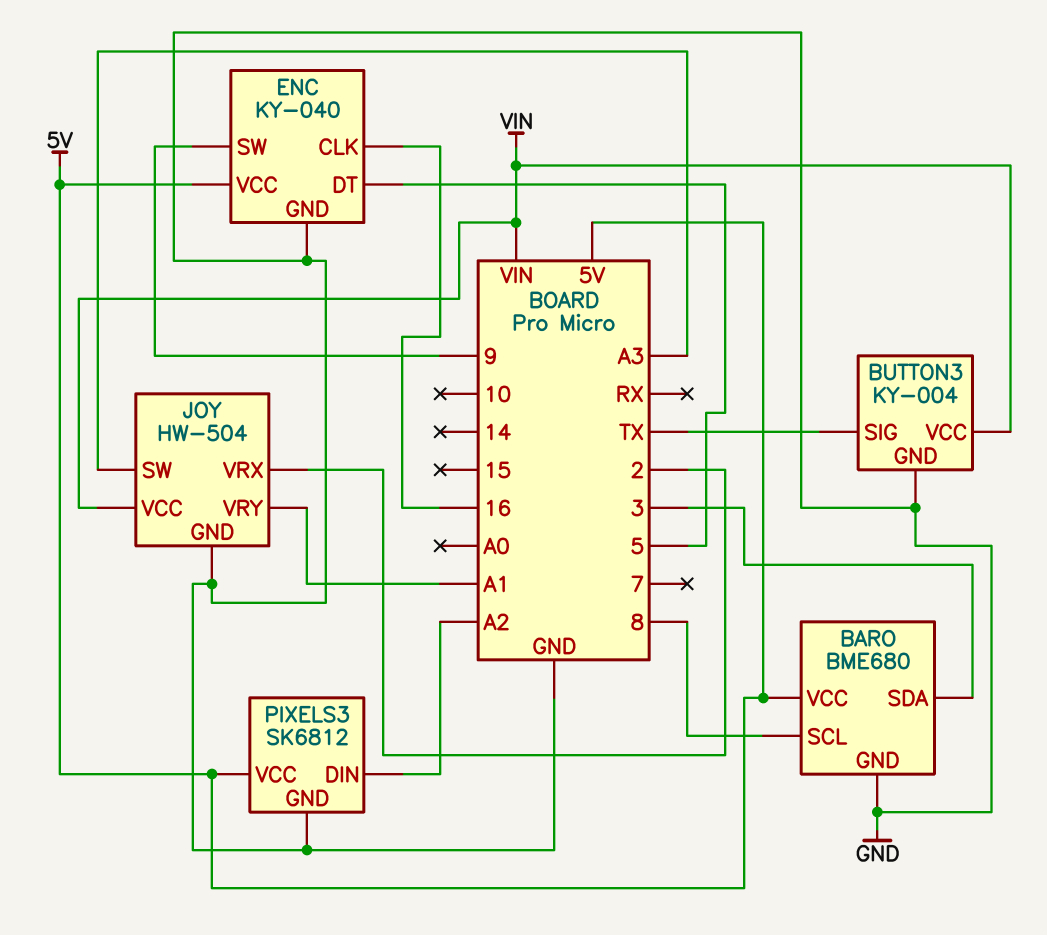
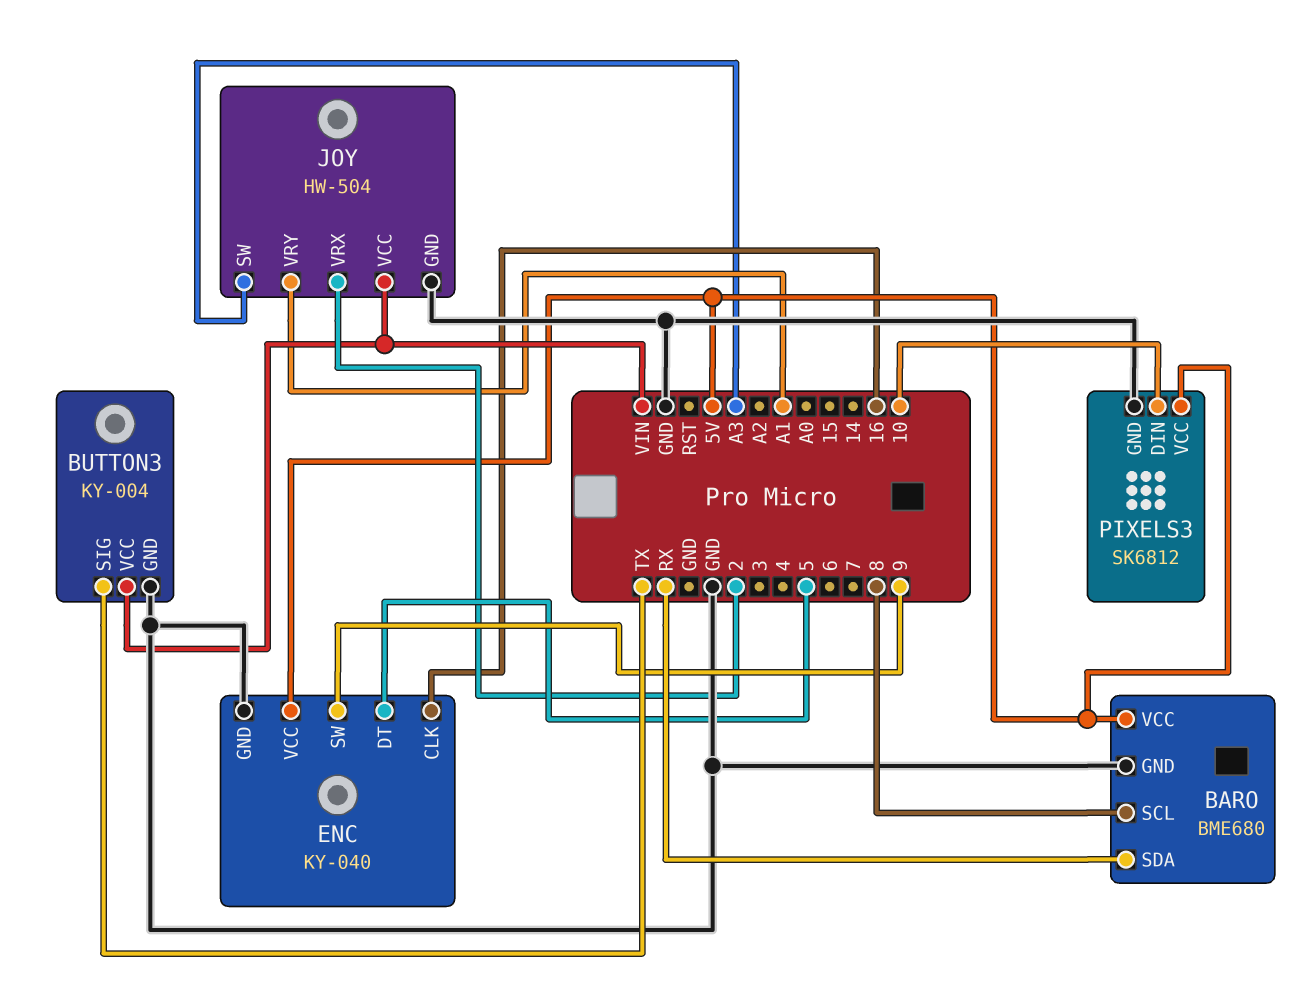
BARO pin SDA: 3 -> RX
PIXELS3 pin DIN: A2 -> 10

